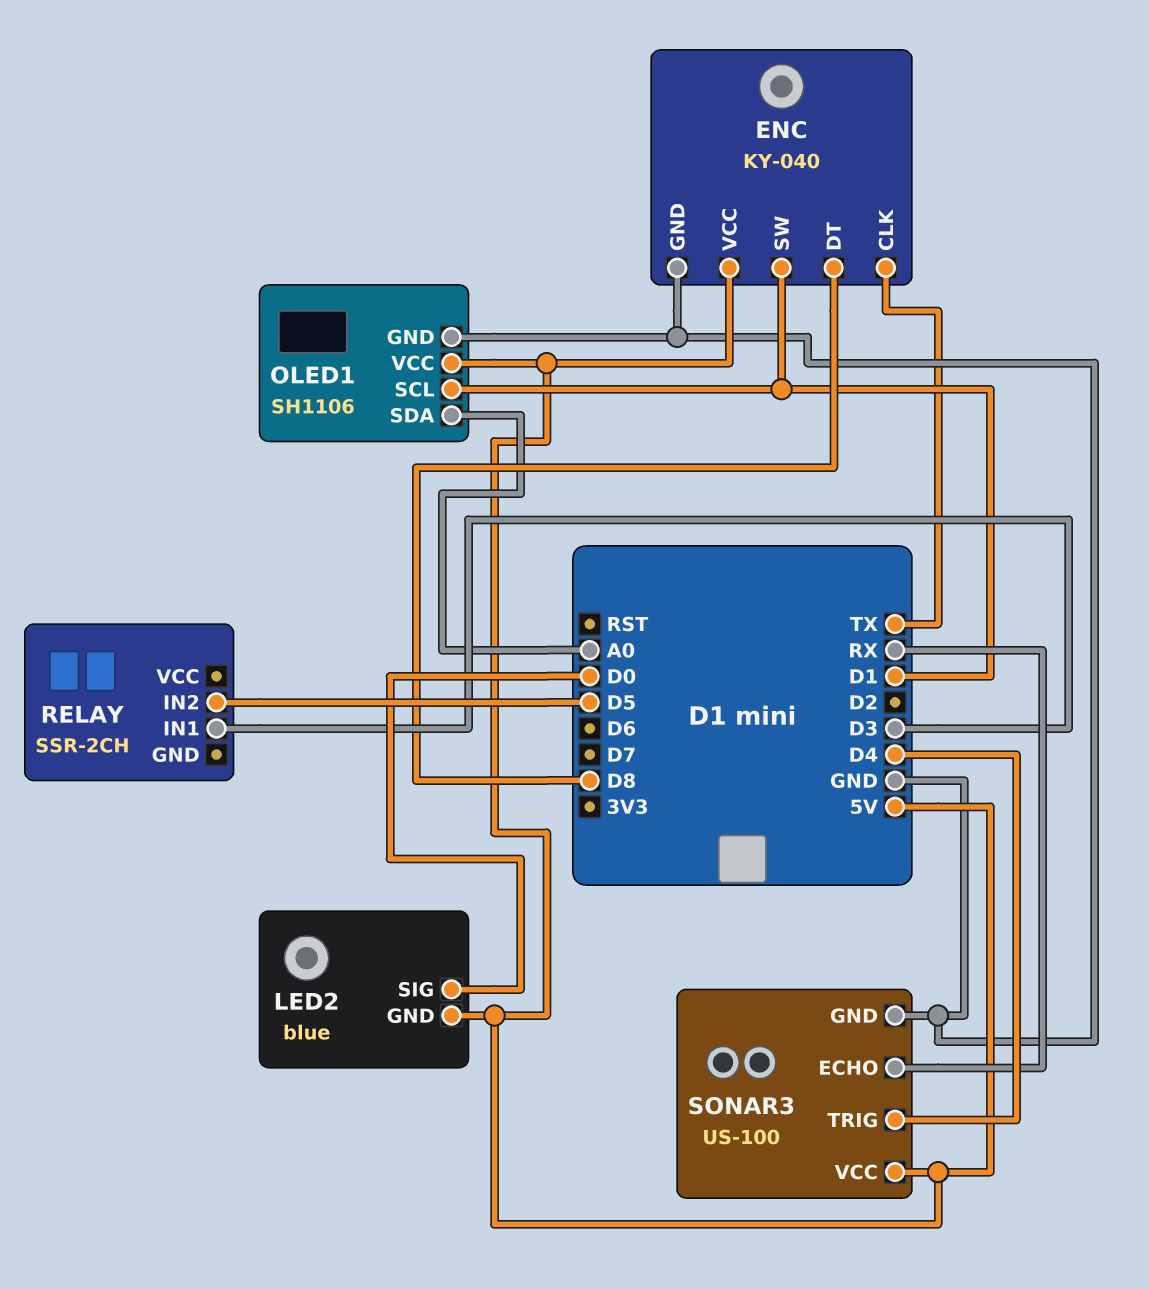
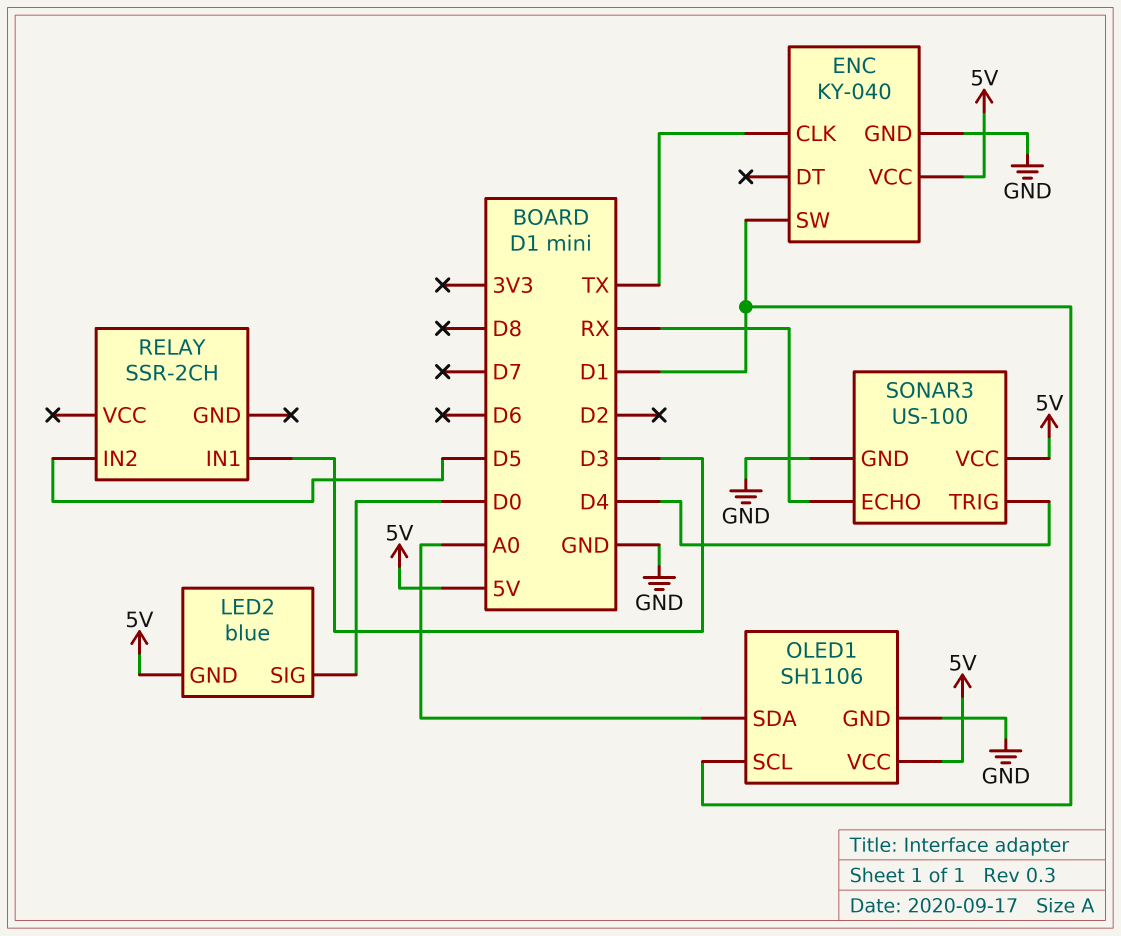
ENC pin DT: D8 -> none

